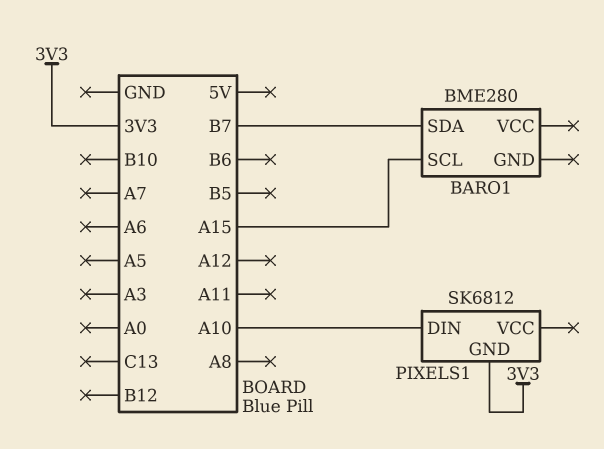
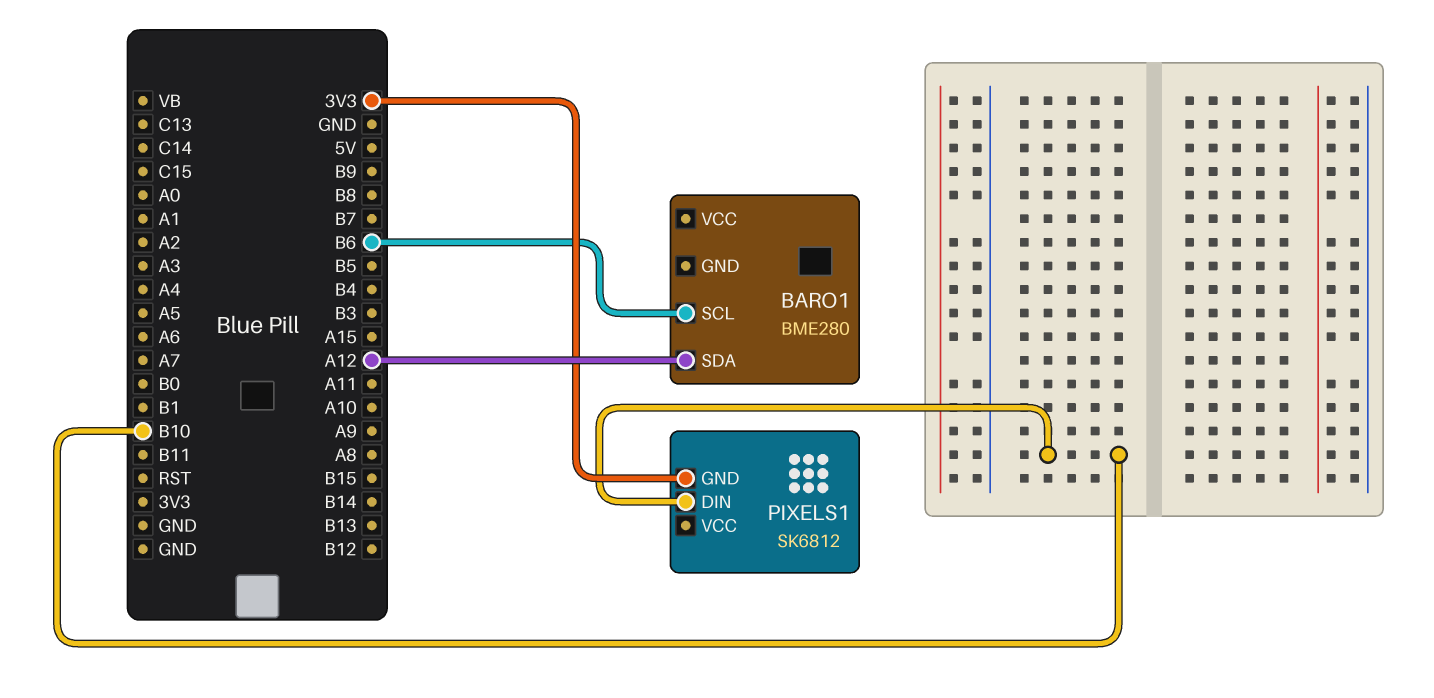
BARO1 pin SCL: A15 -> B6
BARO1 pin SDA: B7 -> A12
PIXELS1 pin DIN: A10 -> B10

